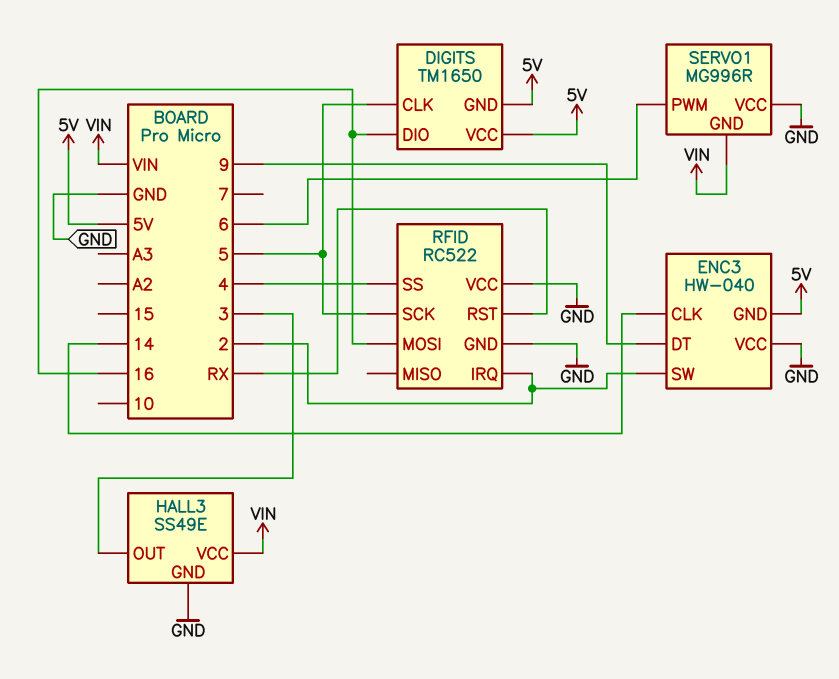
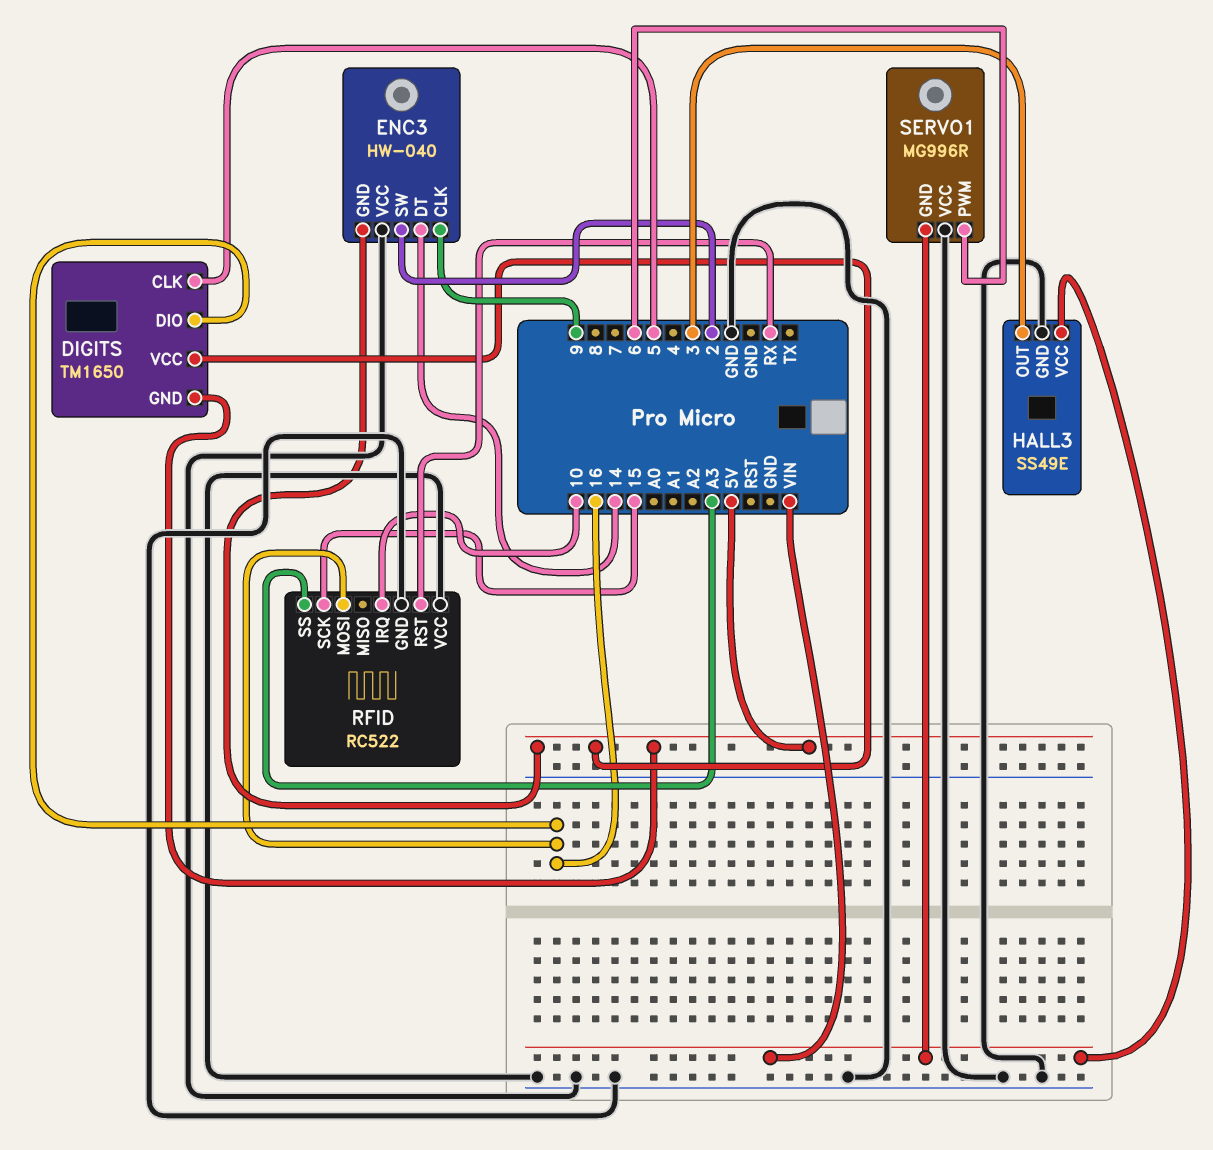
ENC3 pin CLK: 14 -> 9
ENC3 pin DT: 9 -> 14
RFID pin IRQ: 2 -> 10
RFID pin SCK: 5 -> 15
RFID pin SS: 4 -> A3

